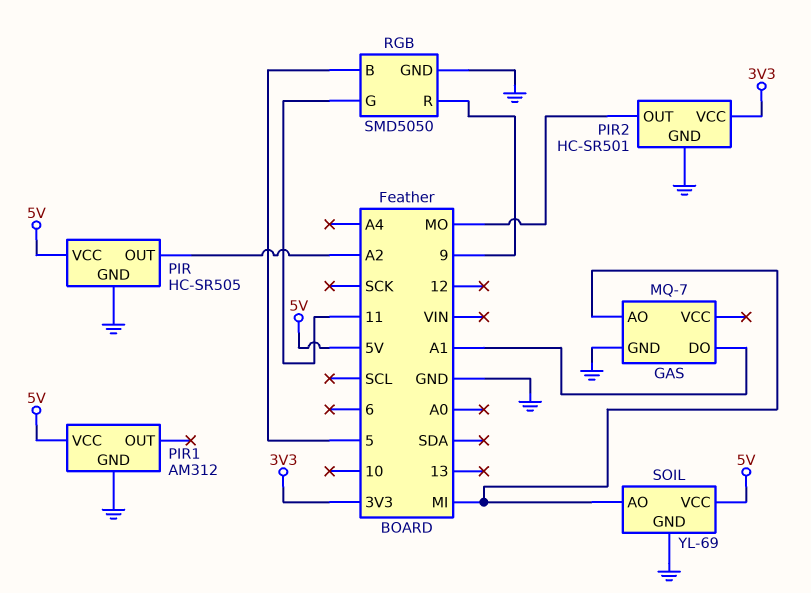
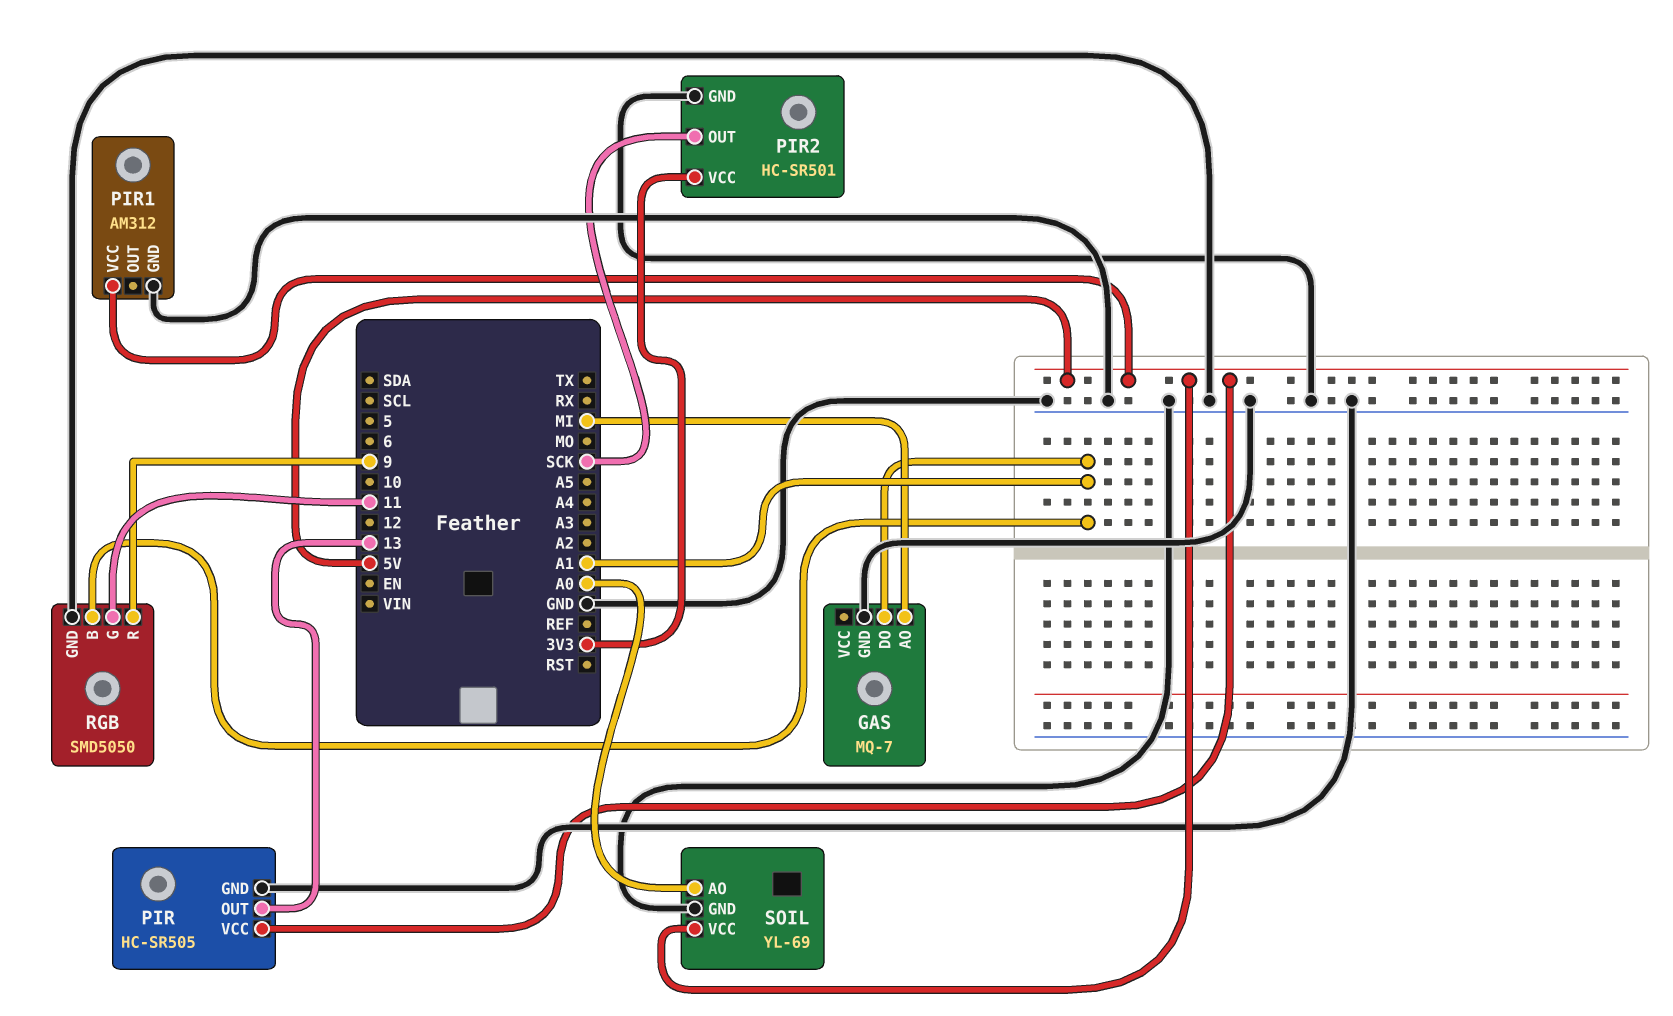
PIR pin OUT: A2 -> 13
PIR2 pin OUT: MO -> SCK
RGB pin B: 5 -> A1
SOIL pin AO: MI -> A0

